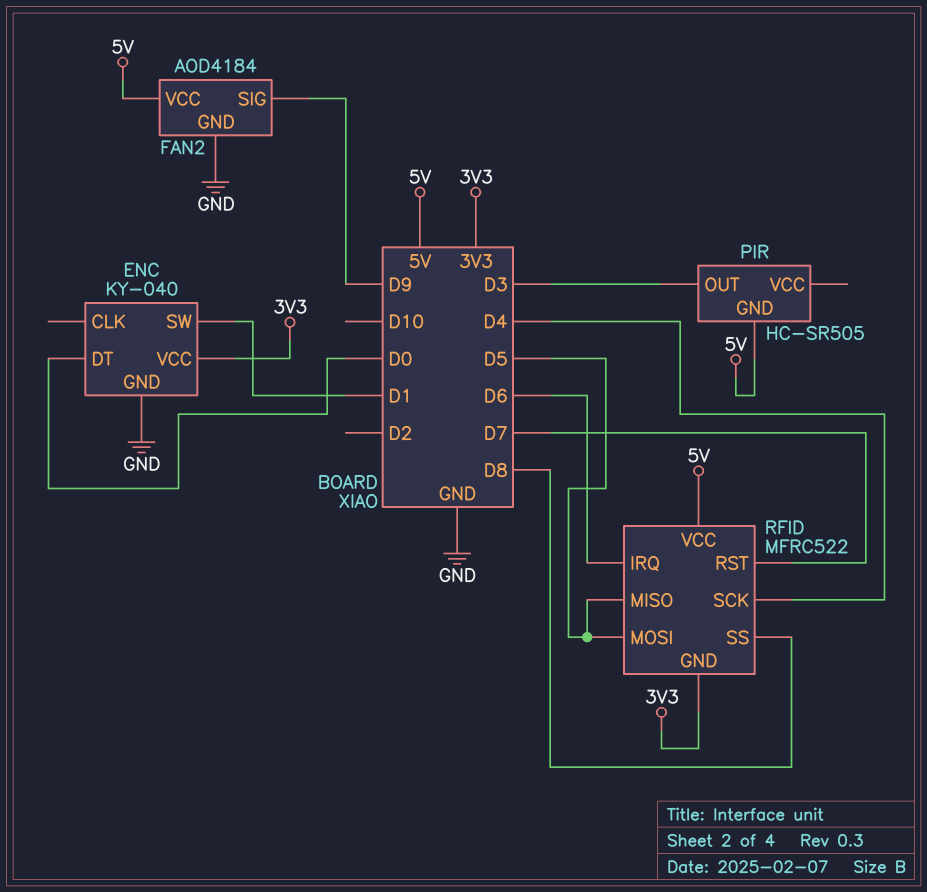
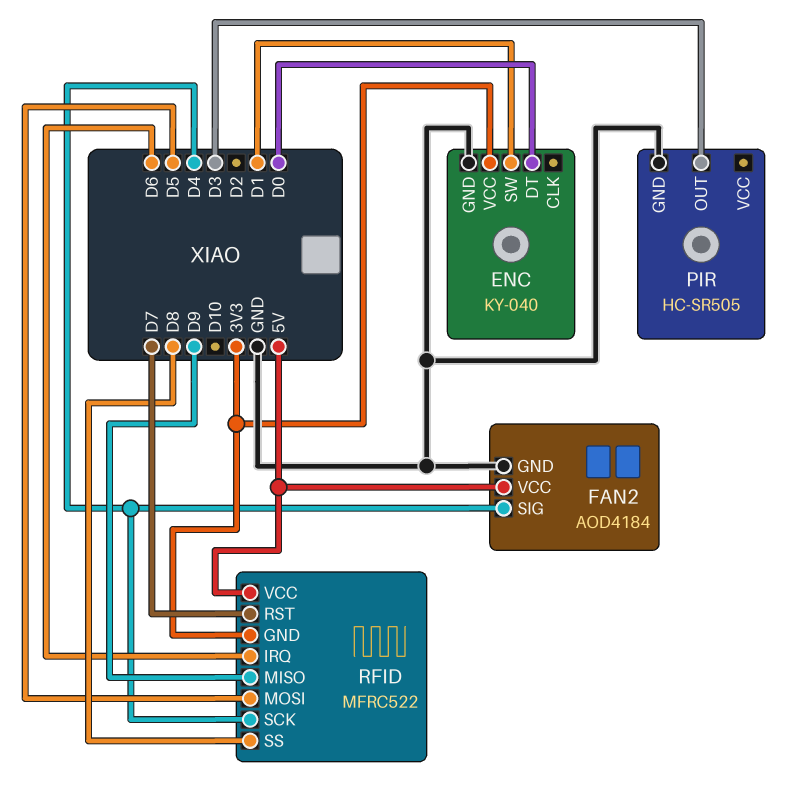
FAN2 pin SIG: D9 -> D4
PIR pin GND: 5V -> GND
RFID pin MISO: D5 -> D9

